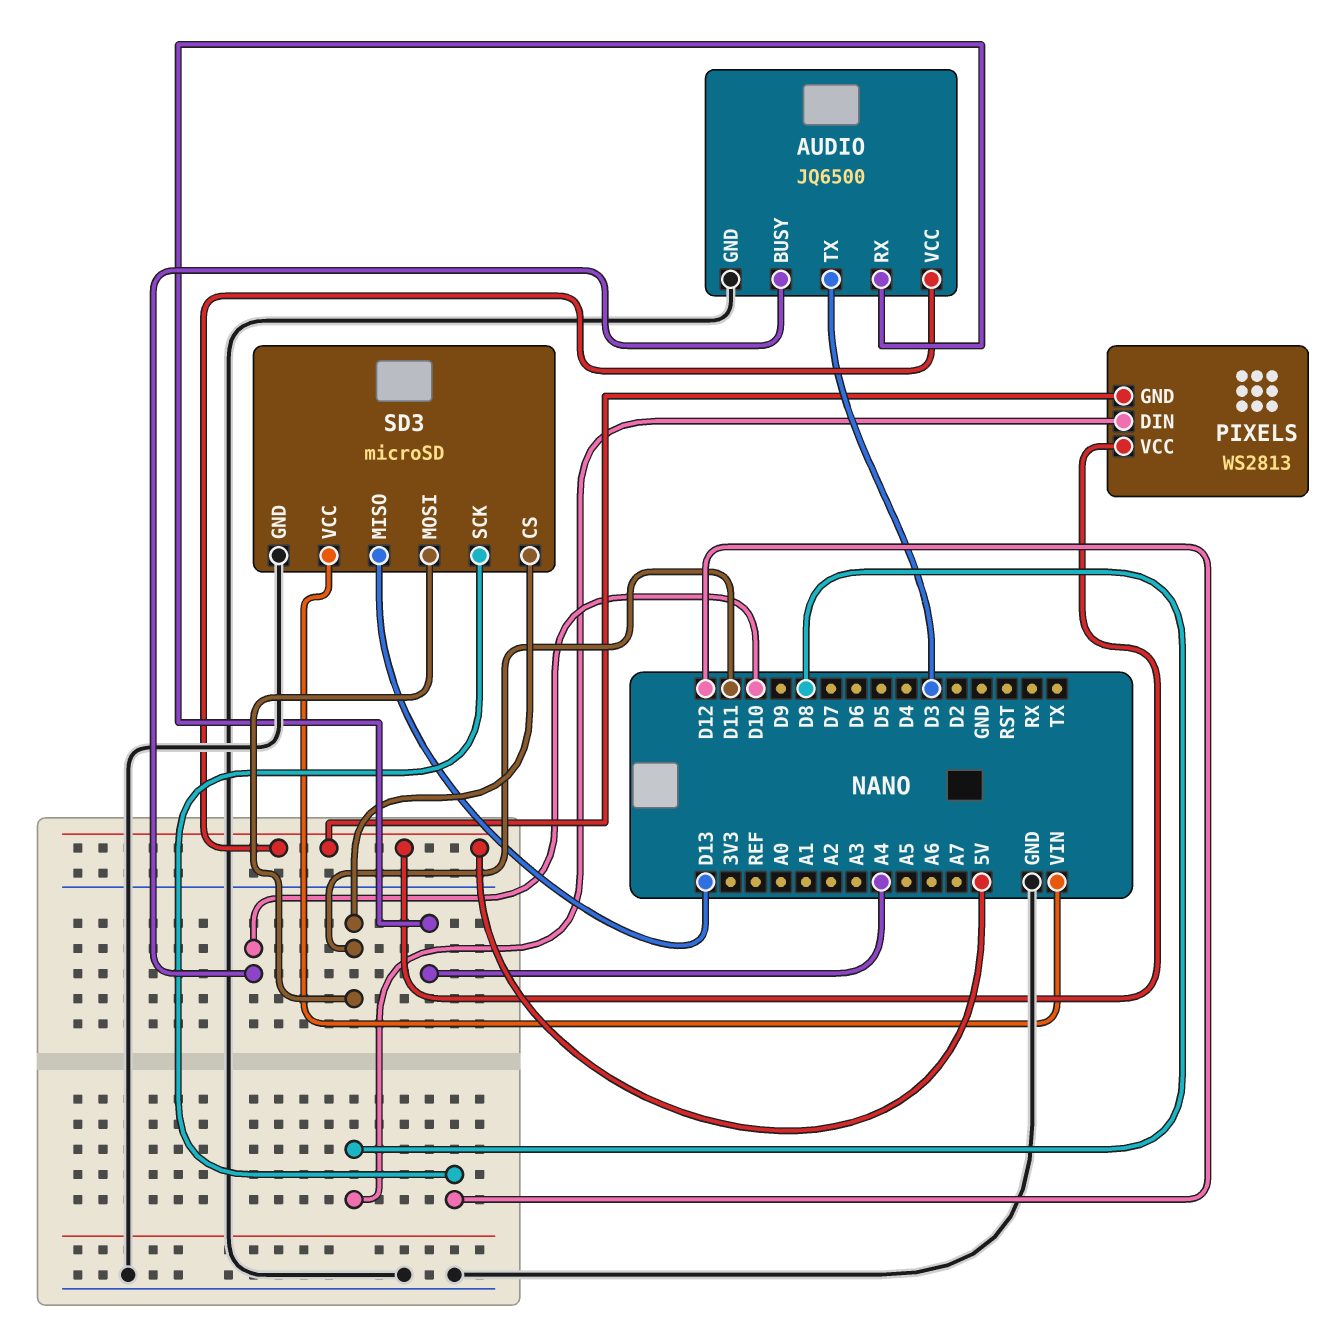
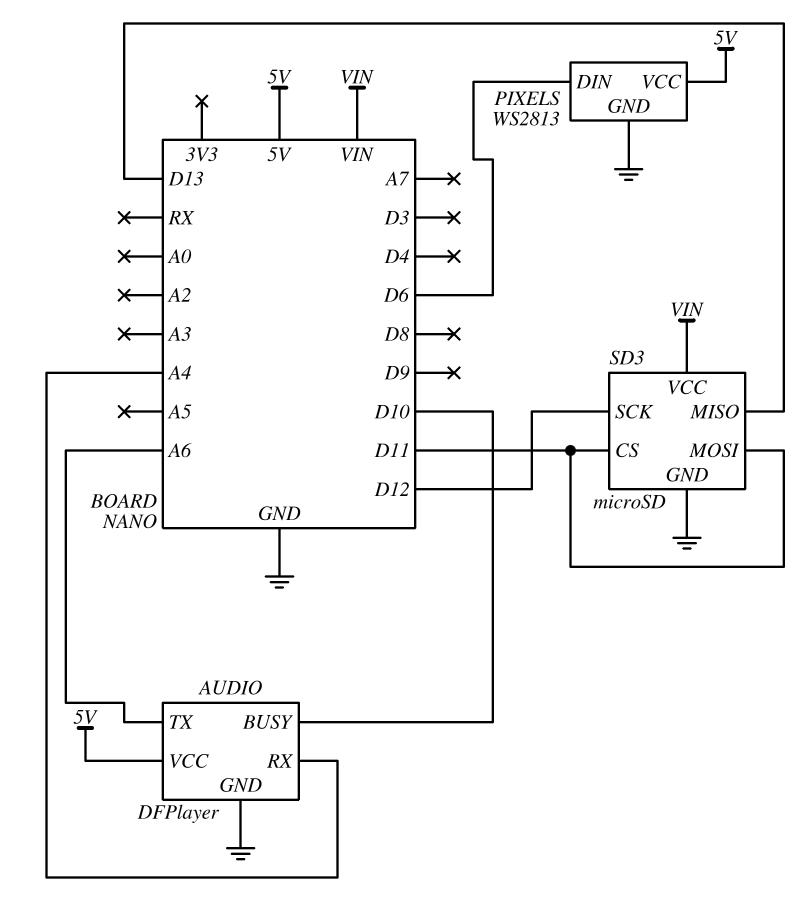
AUDIO: JQ6500 -> DFPlayer
AUDIO pin TX: D3 -> A6
PIXELS pin DIN: D8 -> D6
PIXELS pin GND: 5V -> GND

